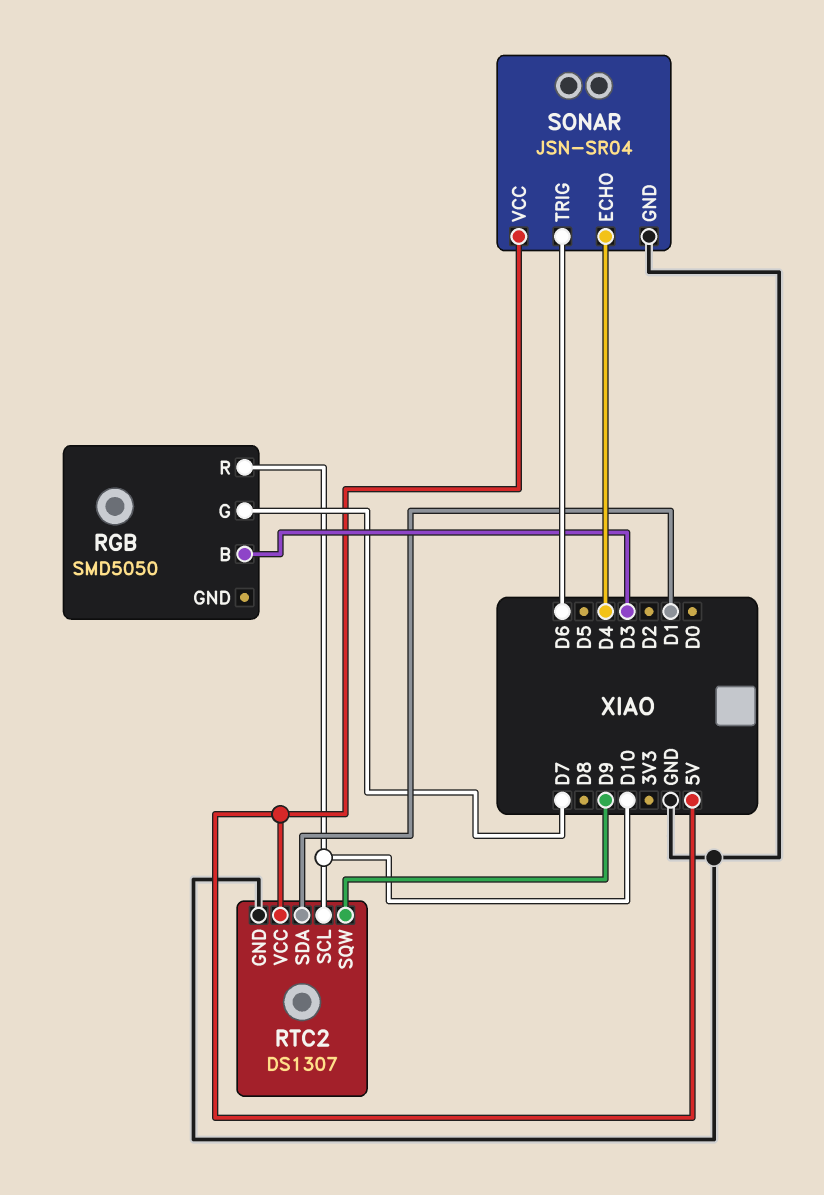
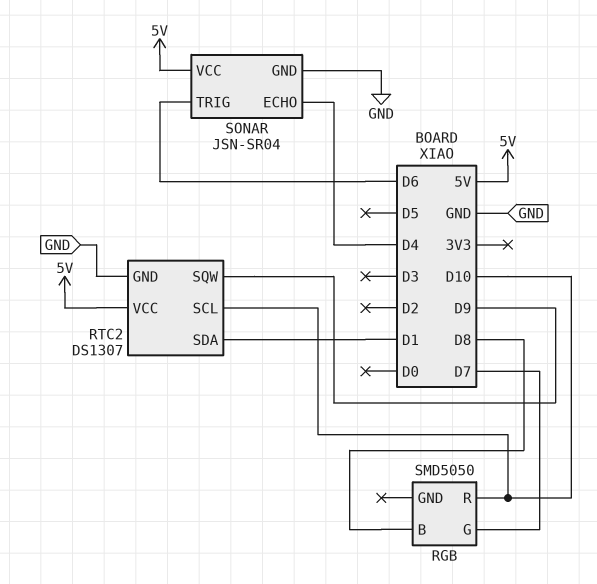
RGB pin B: D3 -> D8

